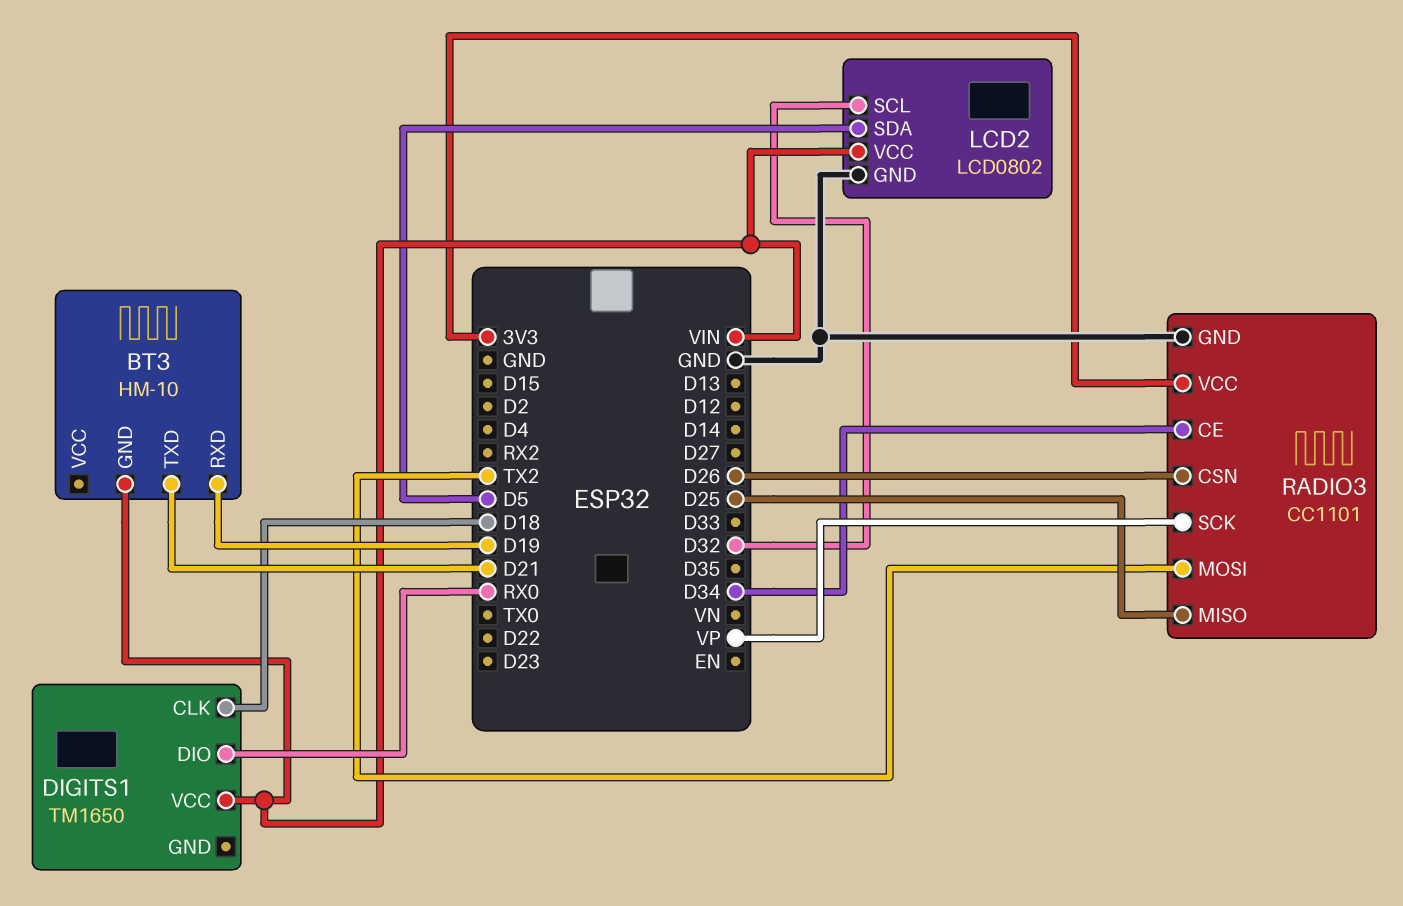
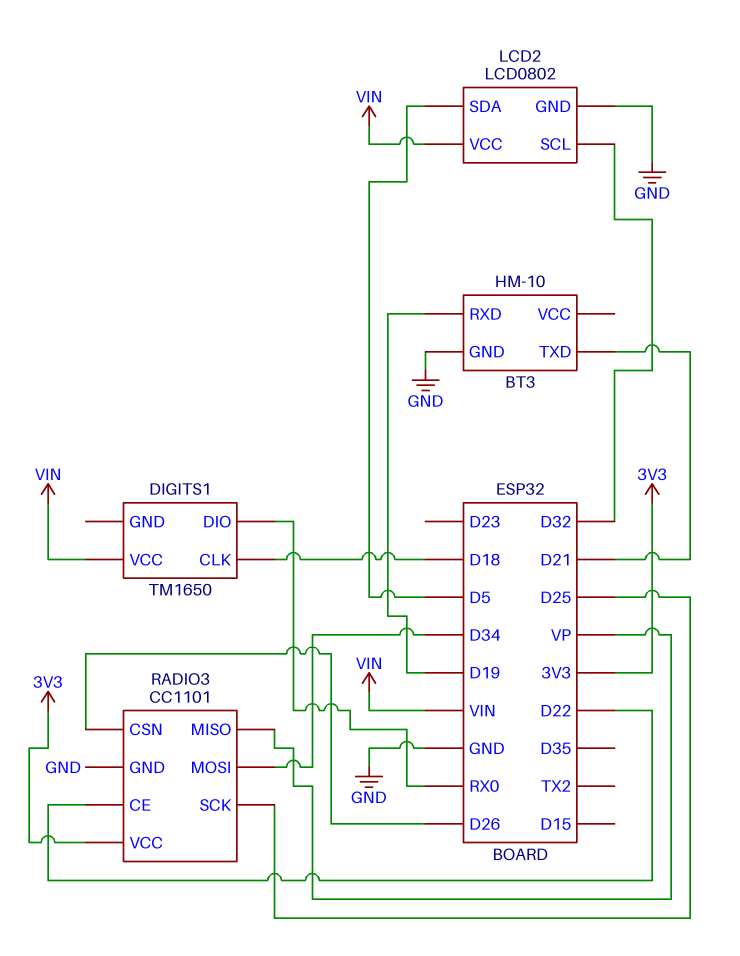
BT3 pin GND: VIN -> GND
RADIO3 pin CE: D34 -> D22
RADIO3 pin MISO: D25 -> VP
RADIO3 pin MOSI: TX2 -> D34
RADIO3 pin SCK: VP -> D25

